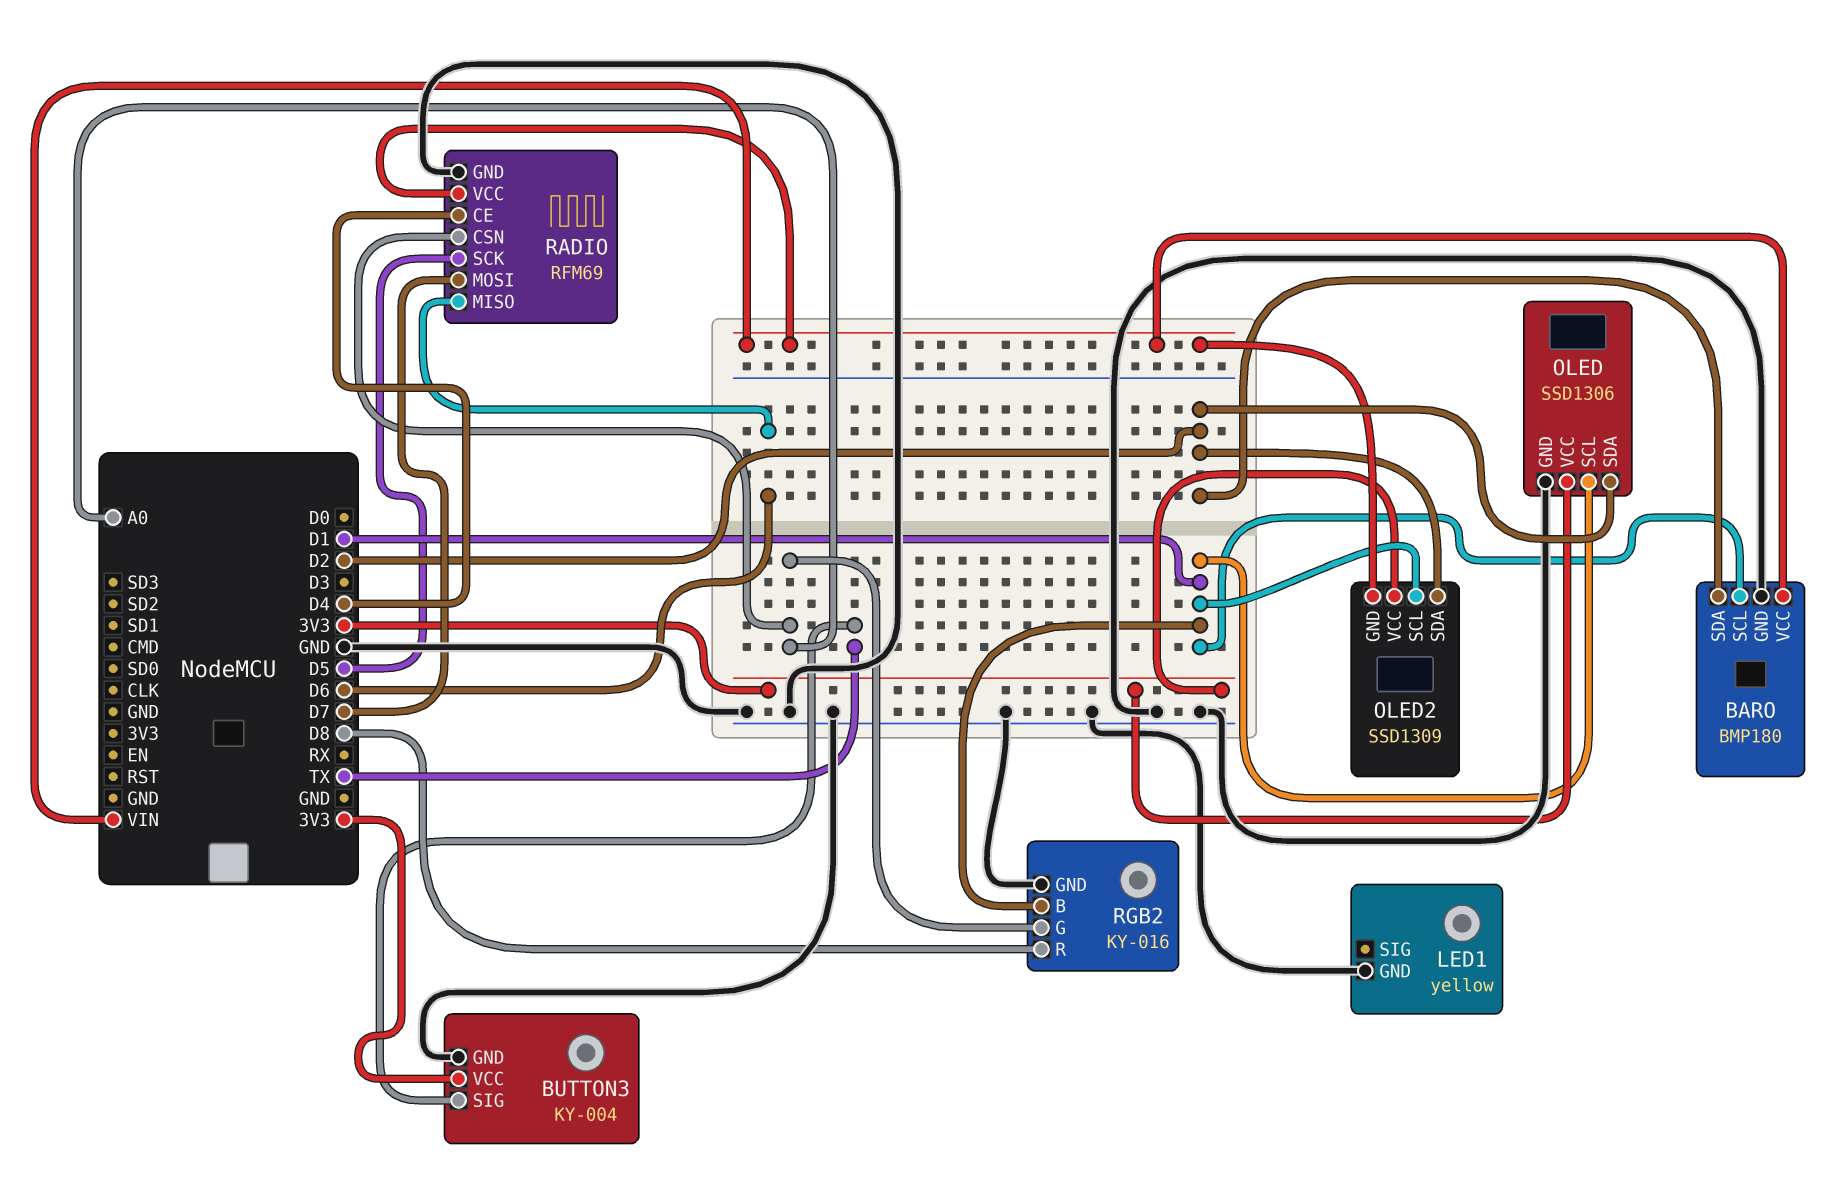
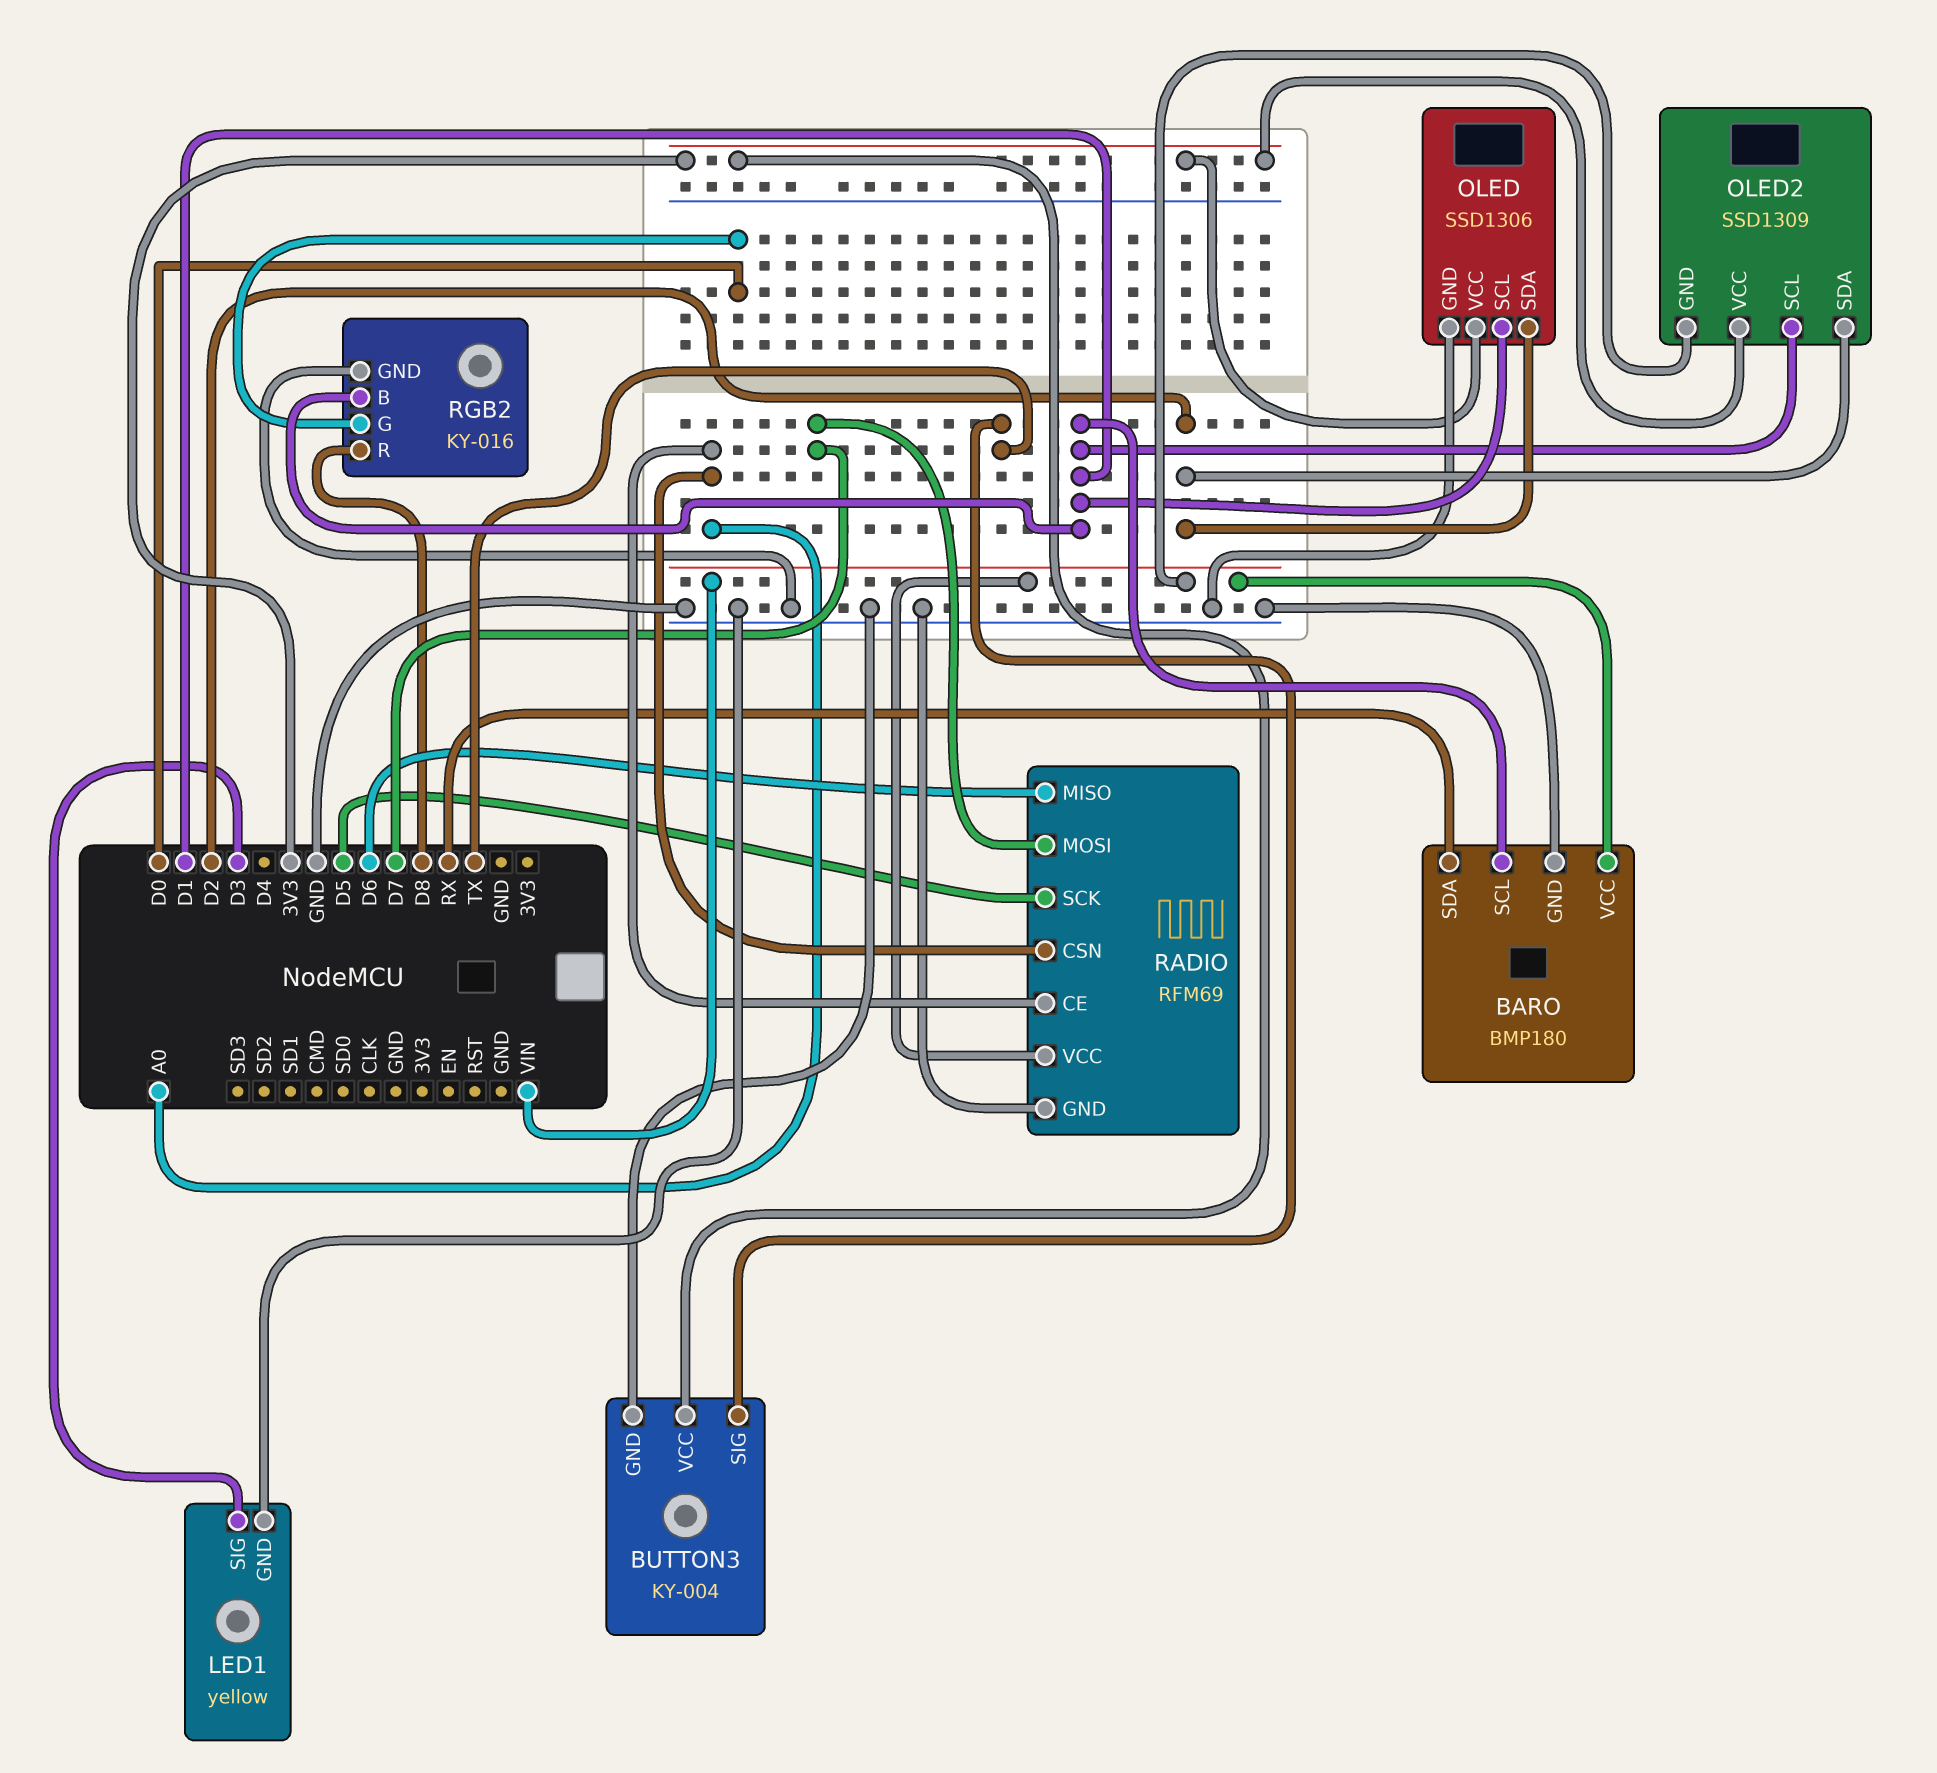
BARO pin SDA: D2 -> RX
LED1 pin SIG: none -> D3
RADIO pin CE: D4 -> A0
RGB2 pin G: A0 -> D0

